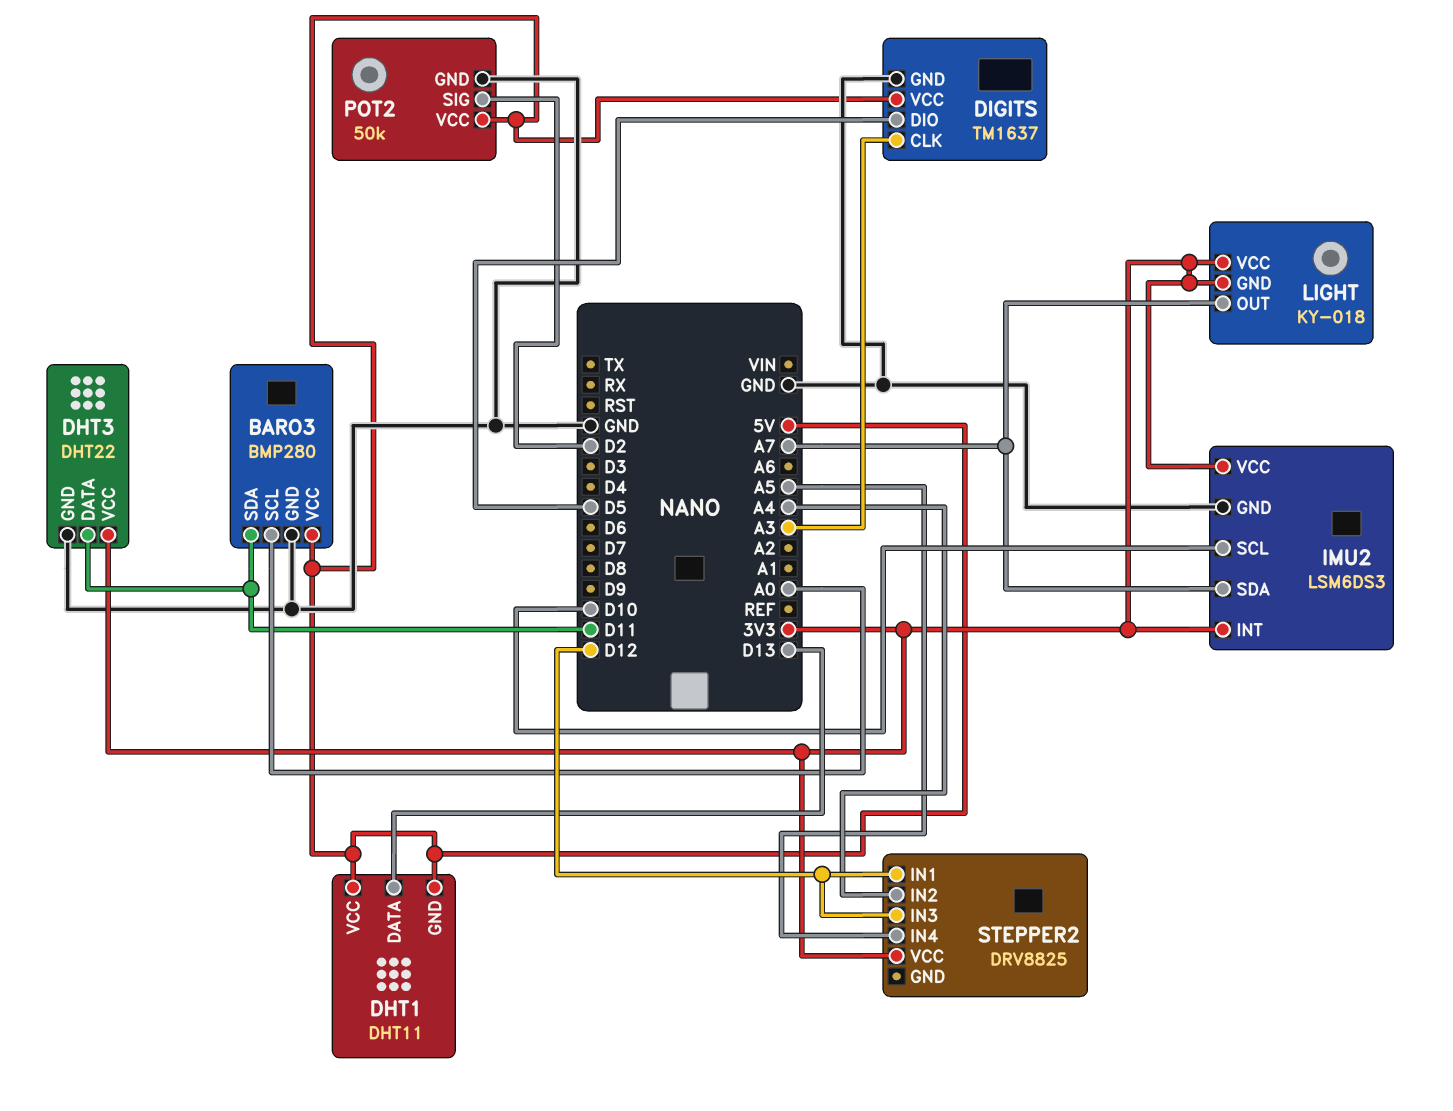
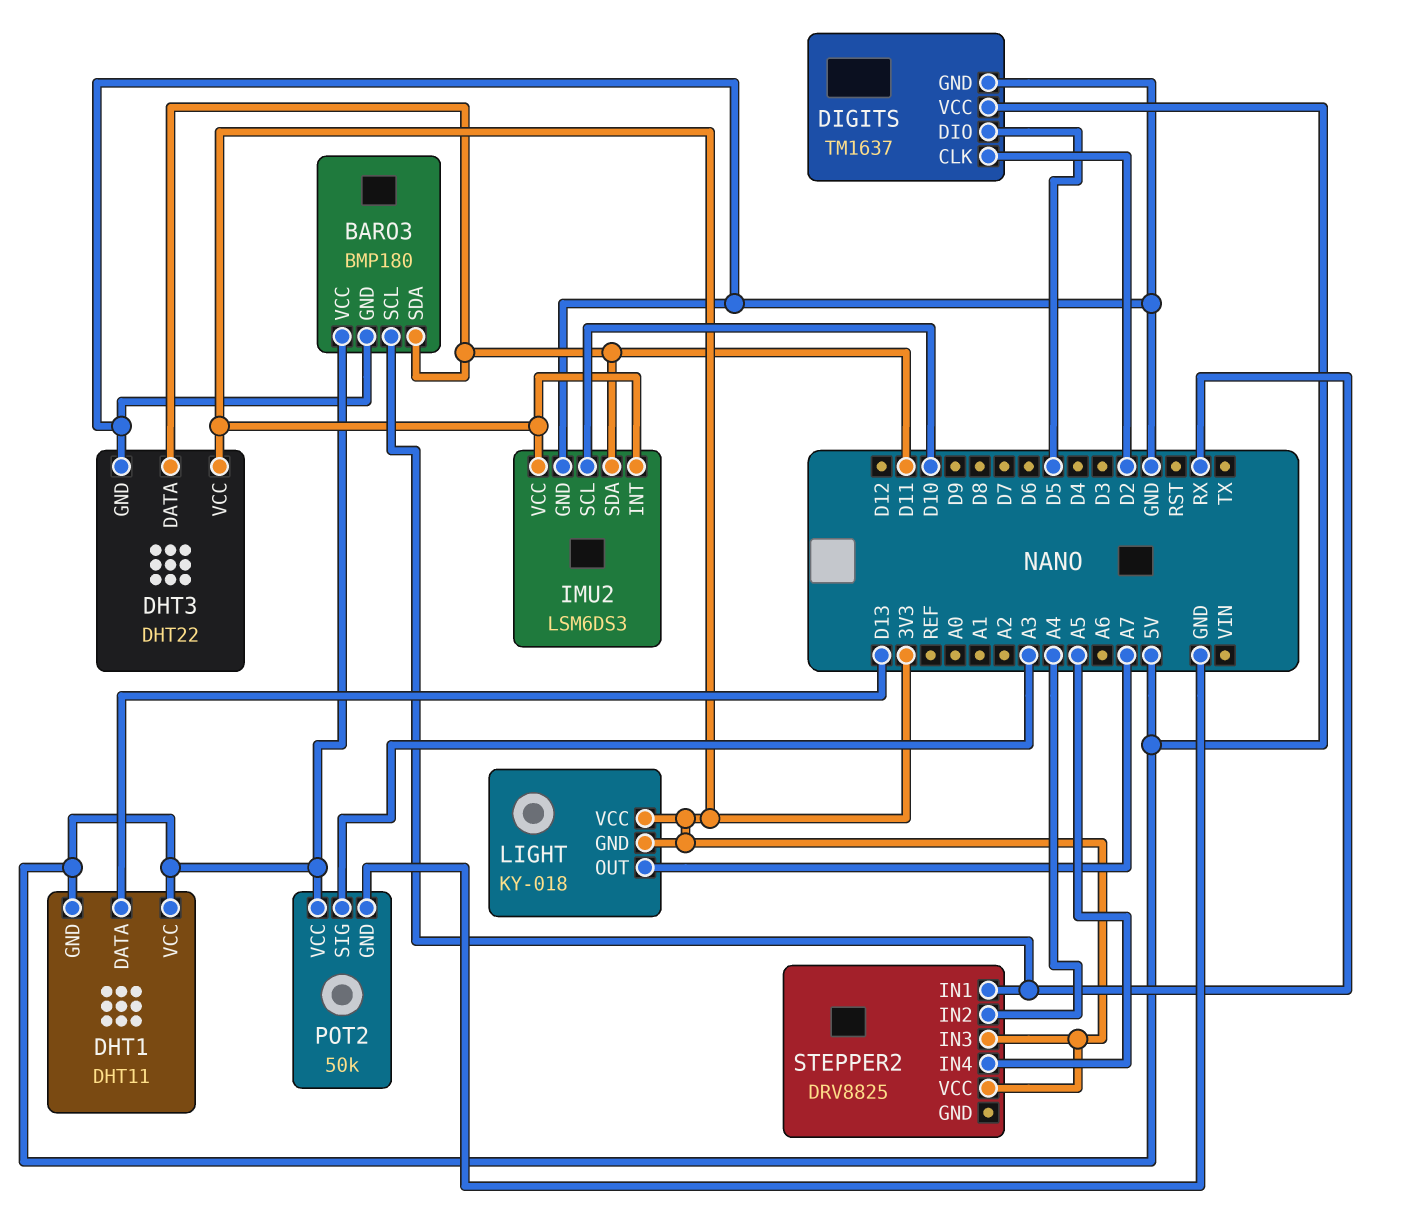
BARO3: BMP280 -> BMP180
BARO3 pin SCL: A0 -> RX
DIGITS pin CLK: A3 -> D2
IMU2 pin SDA: A7 -> D11
POT2 pin SIG: D2 -> A3
STEPPER2 pin IN1: D12 -> RX
STEPPER2 pin IN3: D12 -> 3V3

